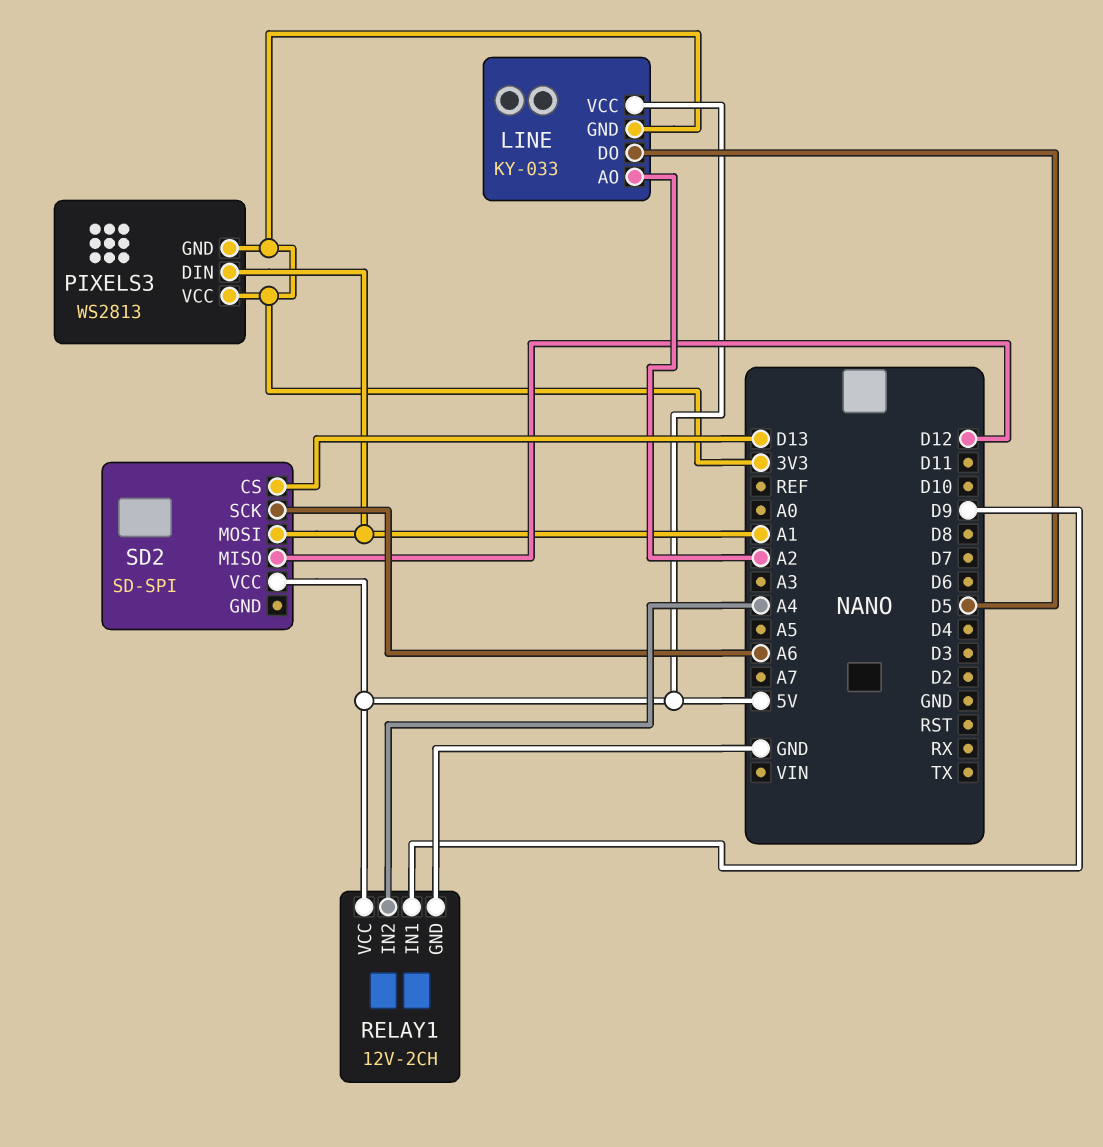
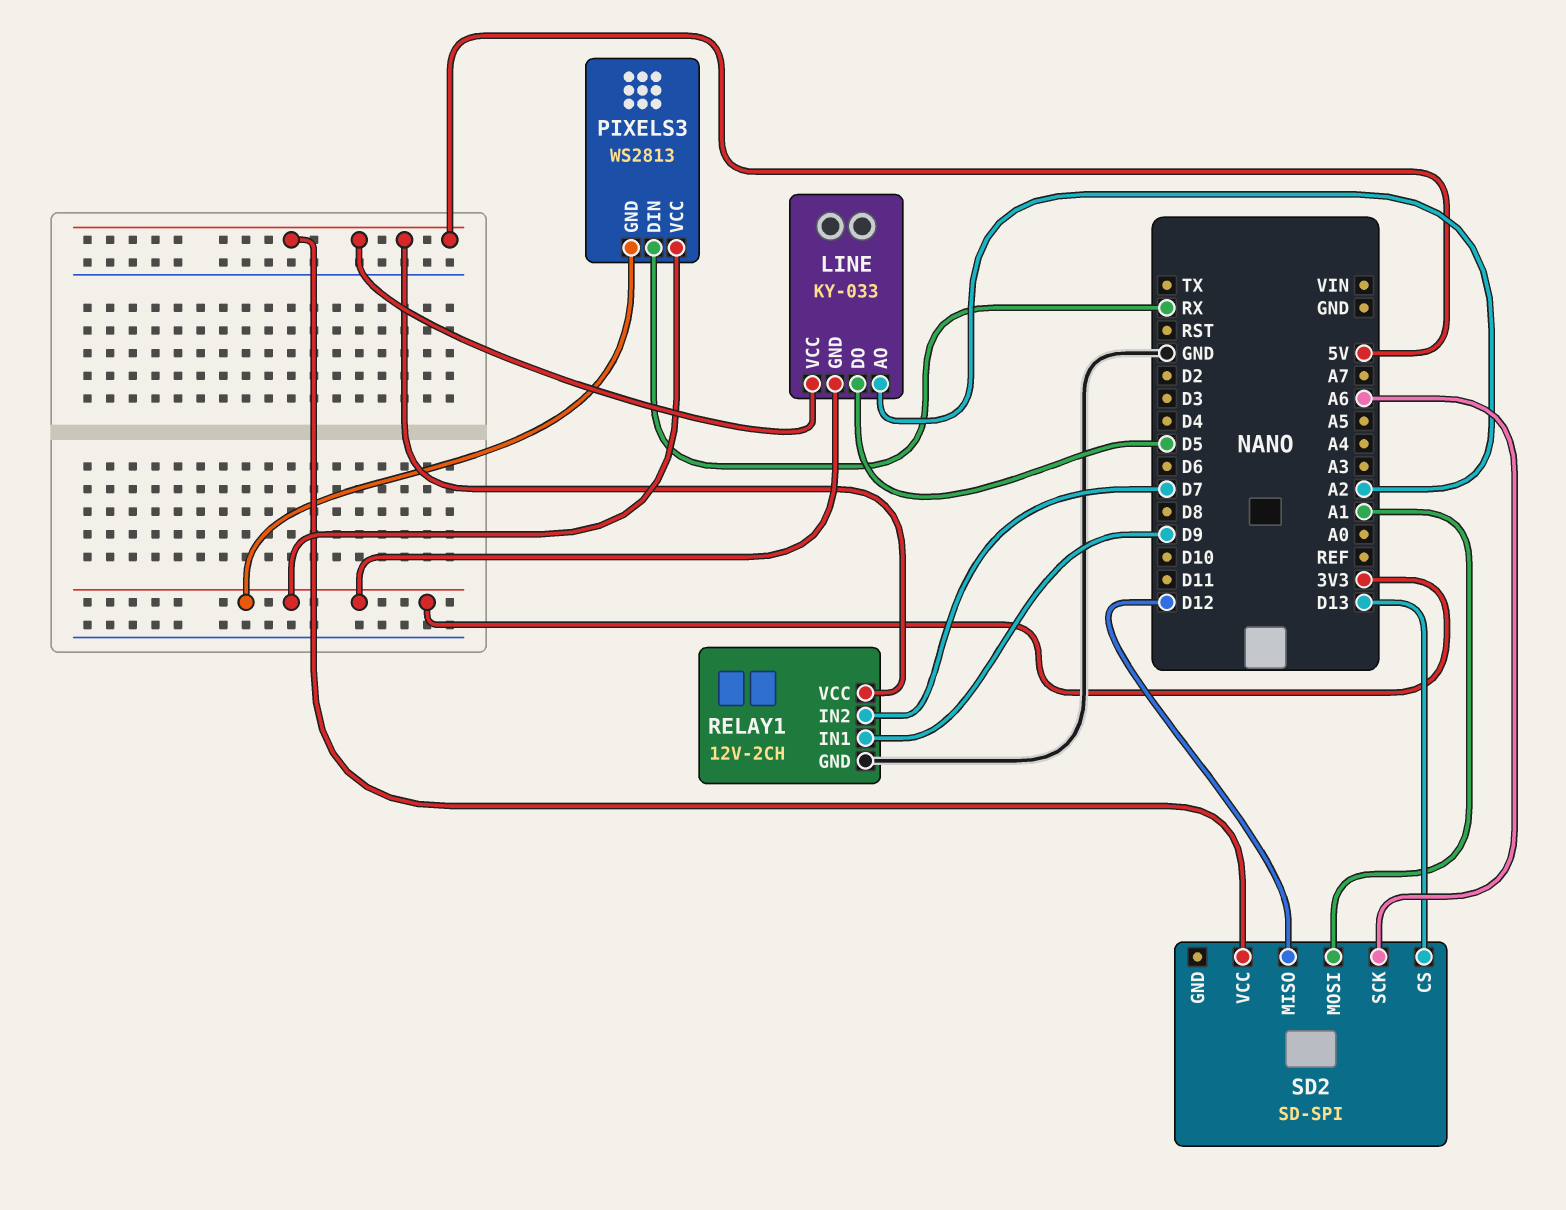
PIXELS3 pin DIN: A1 -> RX
RELAY1 pin IN2: A4 -> D7

